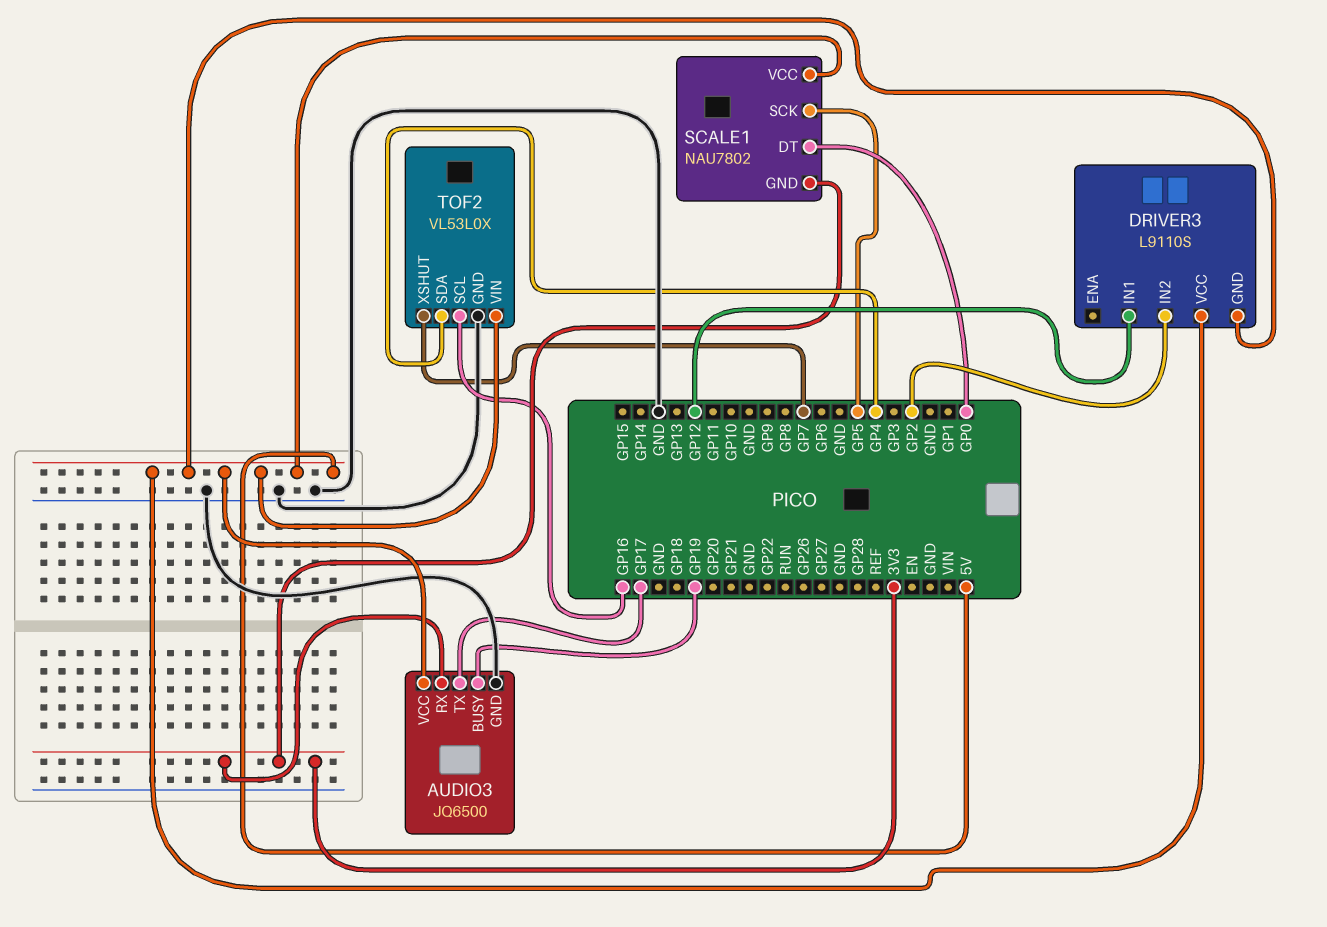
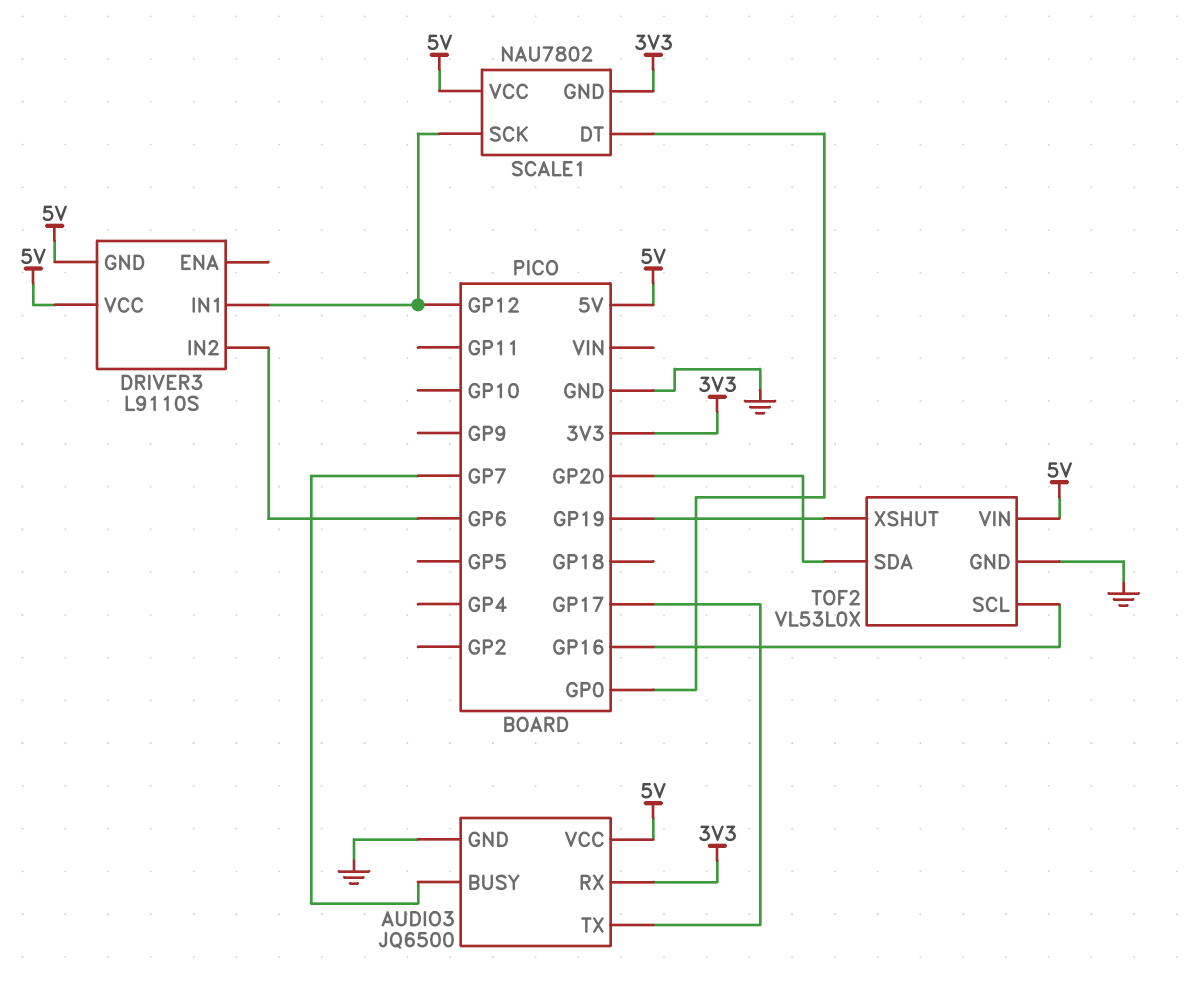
AUDIO3 pin BUSY: GP19 -> GP7
DRIVER3 pin IN2: GP2 -> GP6
SCALE1 pin SCK: GP5 -> GP12
TOF2 pin SDA: GP4 -> GP20
TOF2 pin XSHUT: GP7 -> GP19

